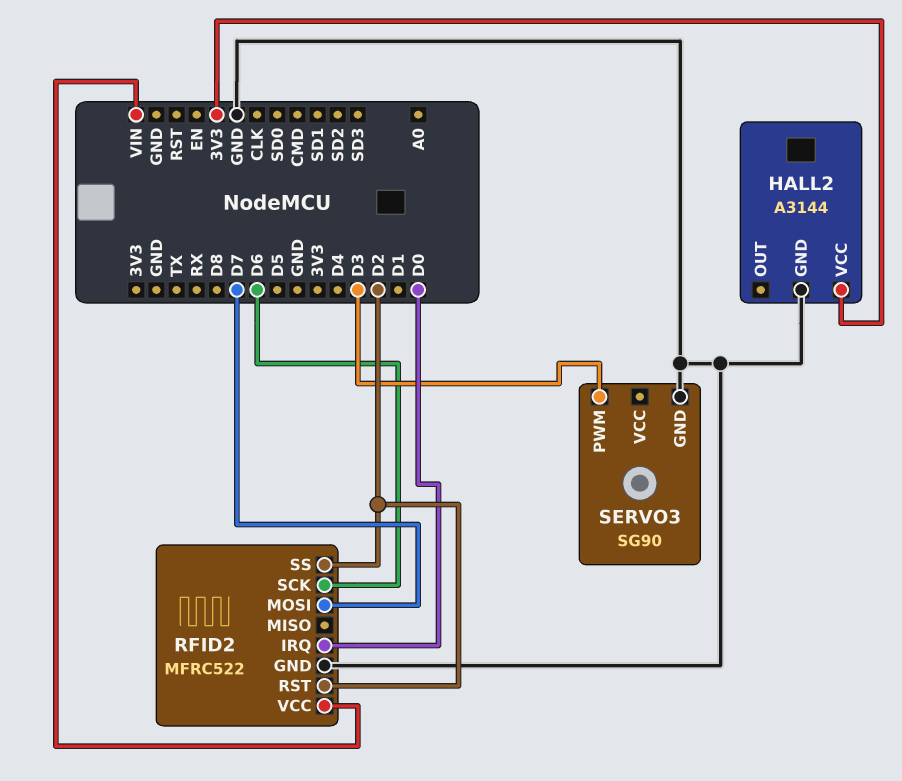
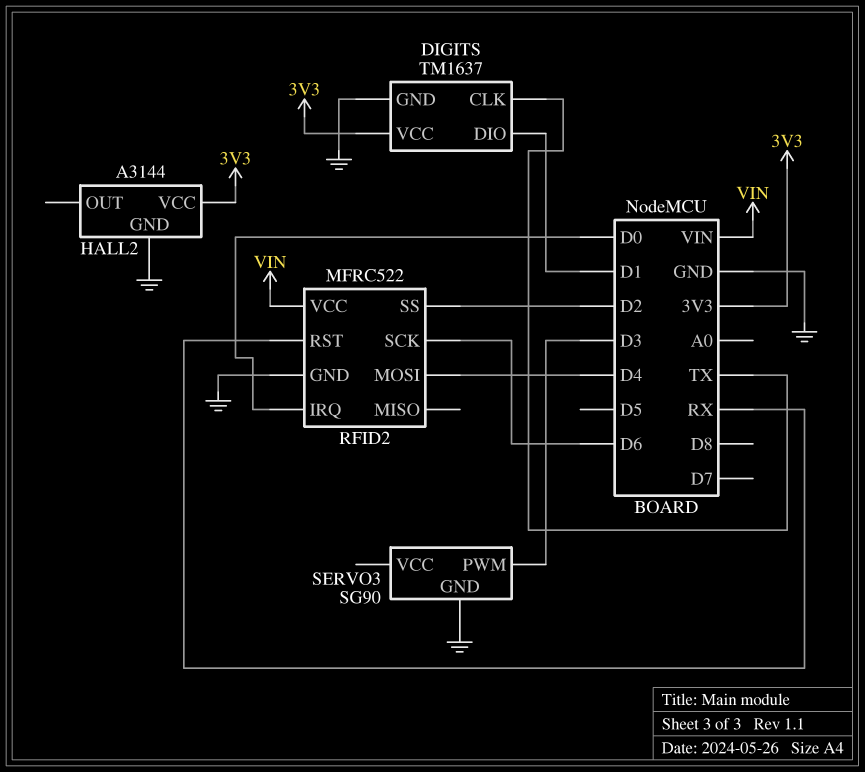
DIGITS: none -> TM1637
DIGITS pin CLK: none -> TX
DIGITS pin DIO: none -> D1
DIGITS pin GND: none -> GND
DIGITS pin VCC: none -> 3V3
RFID2 pin MOSI: D7 -> D4
RFID2 pin RST: D2 -> RX

